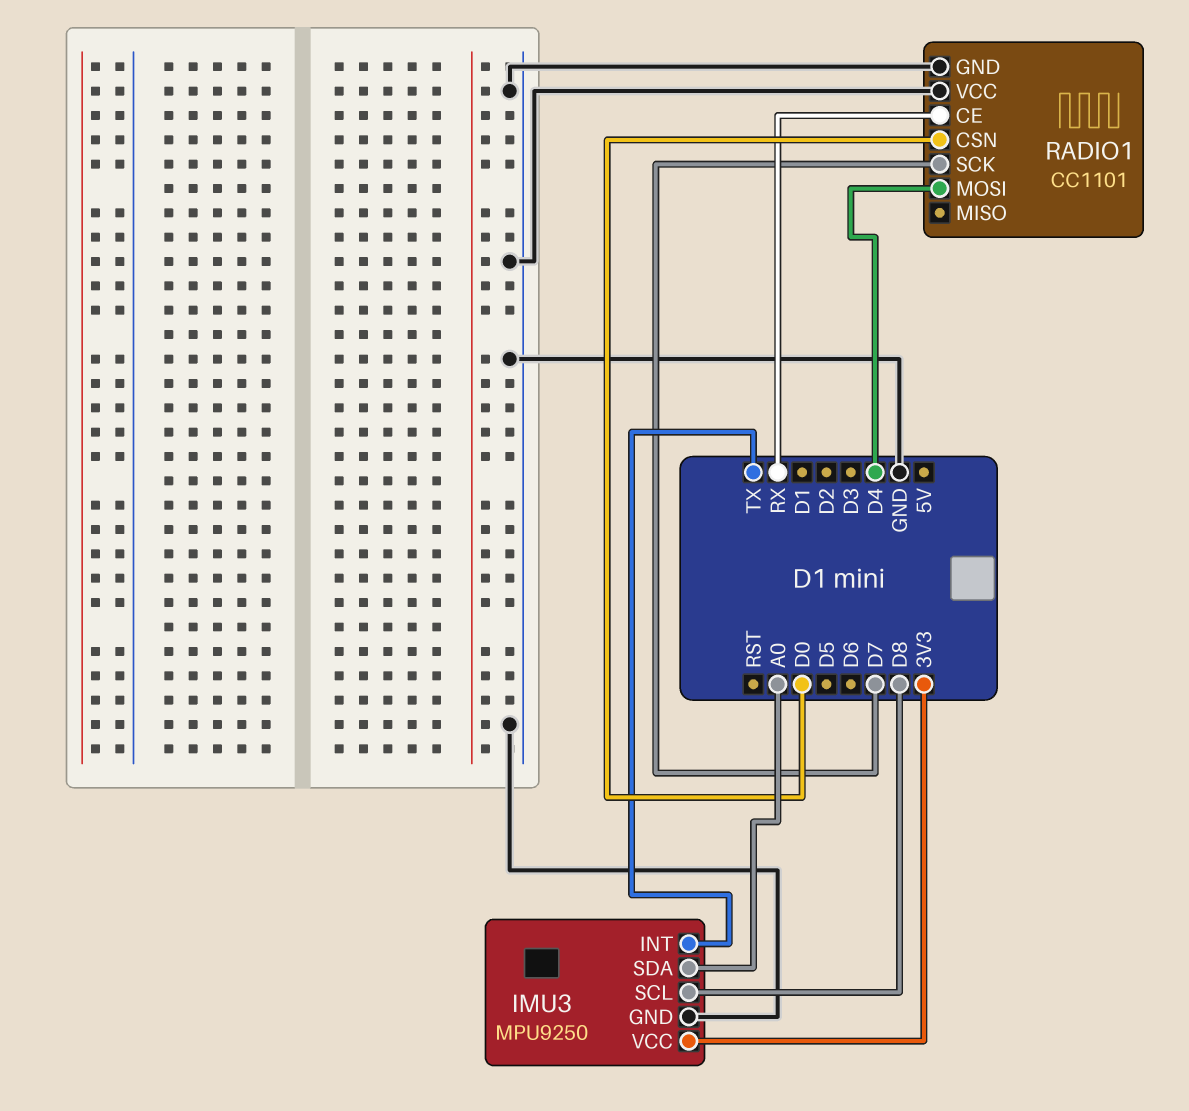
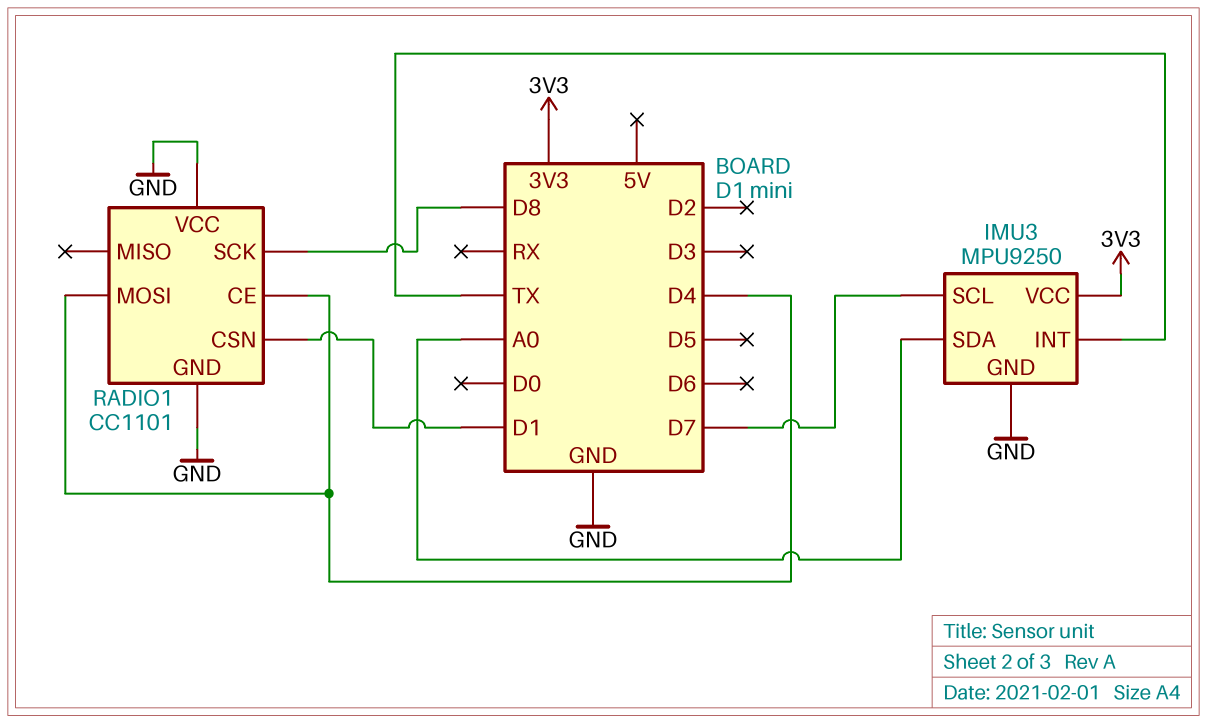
IMU3 pin SCL: D8 -> D7
RADIO1 pin CE: RX -> D4
RADIO1 pin CSN: D0 -> D1
RADIO1 pin SCK: D7 -> D8

